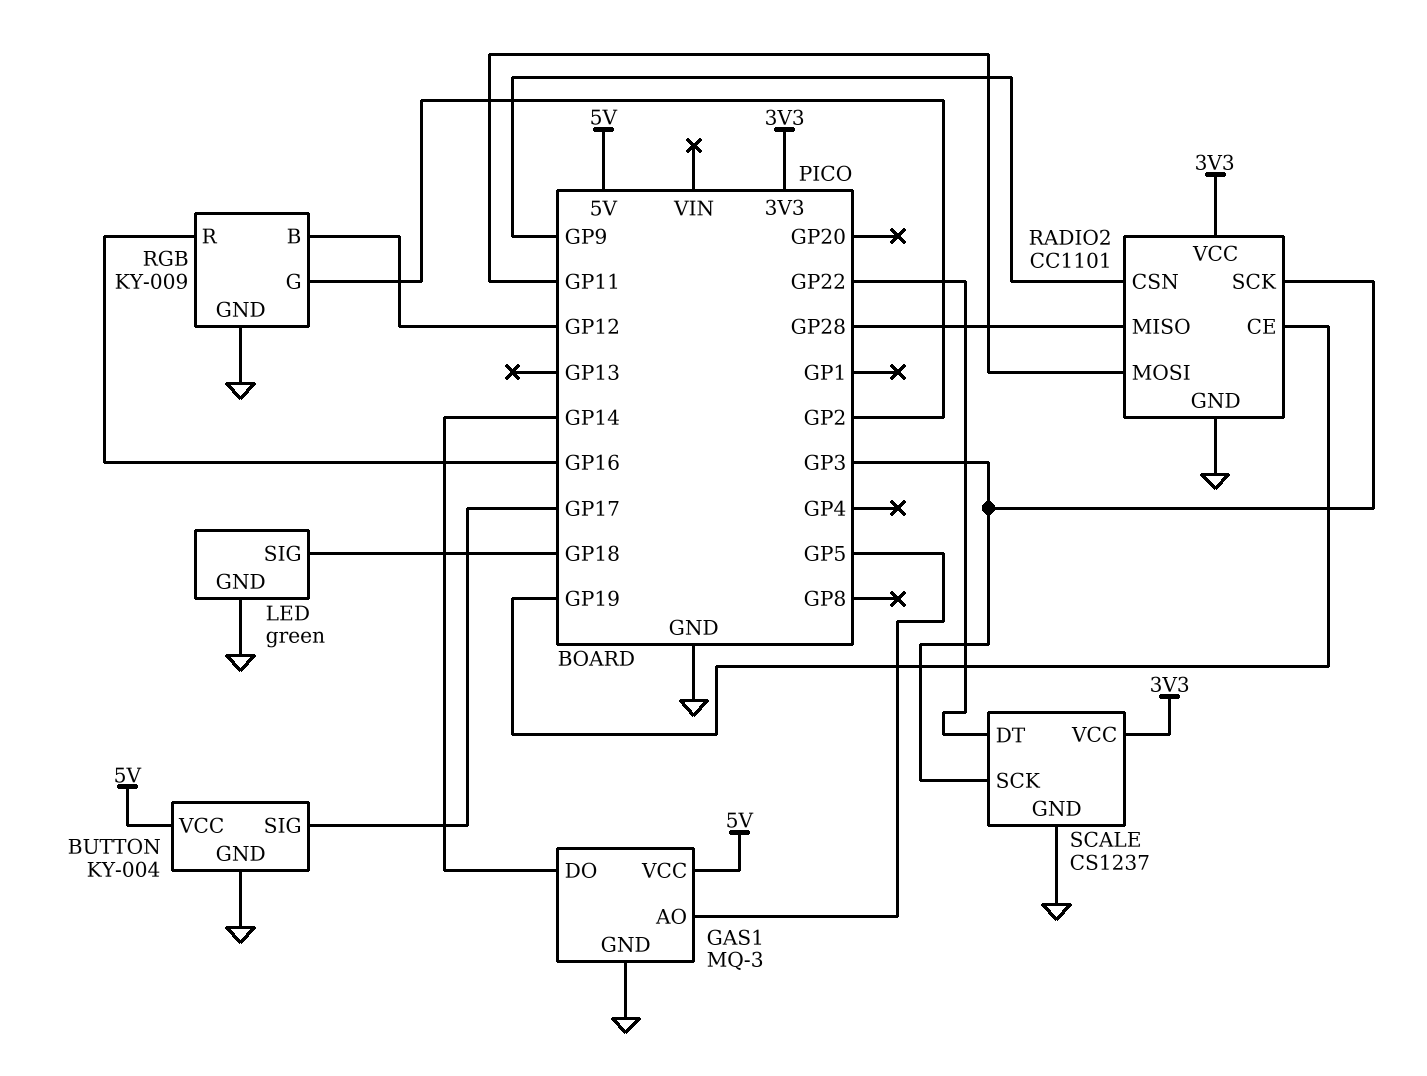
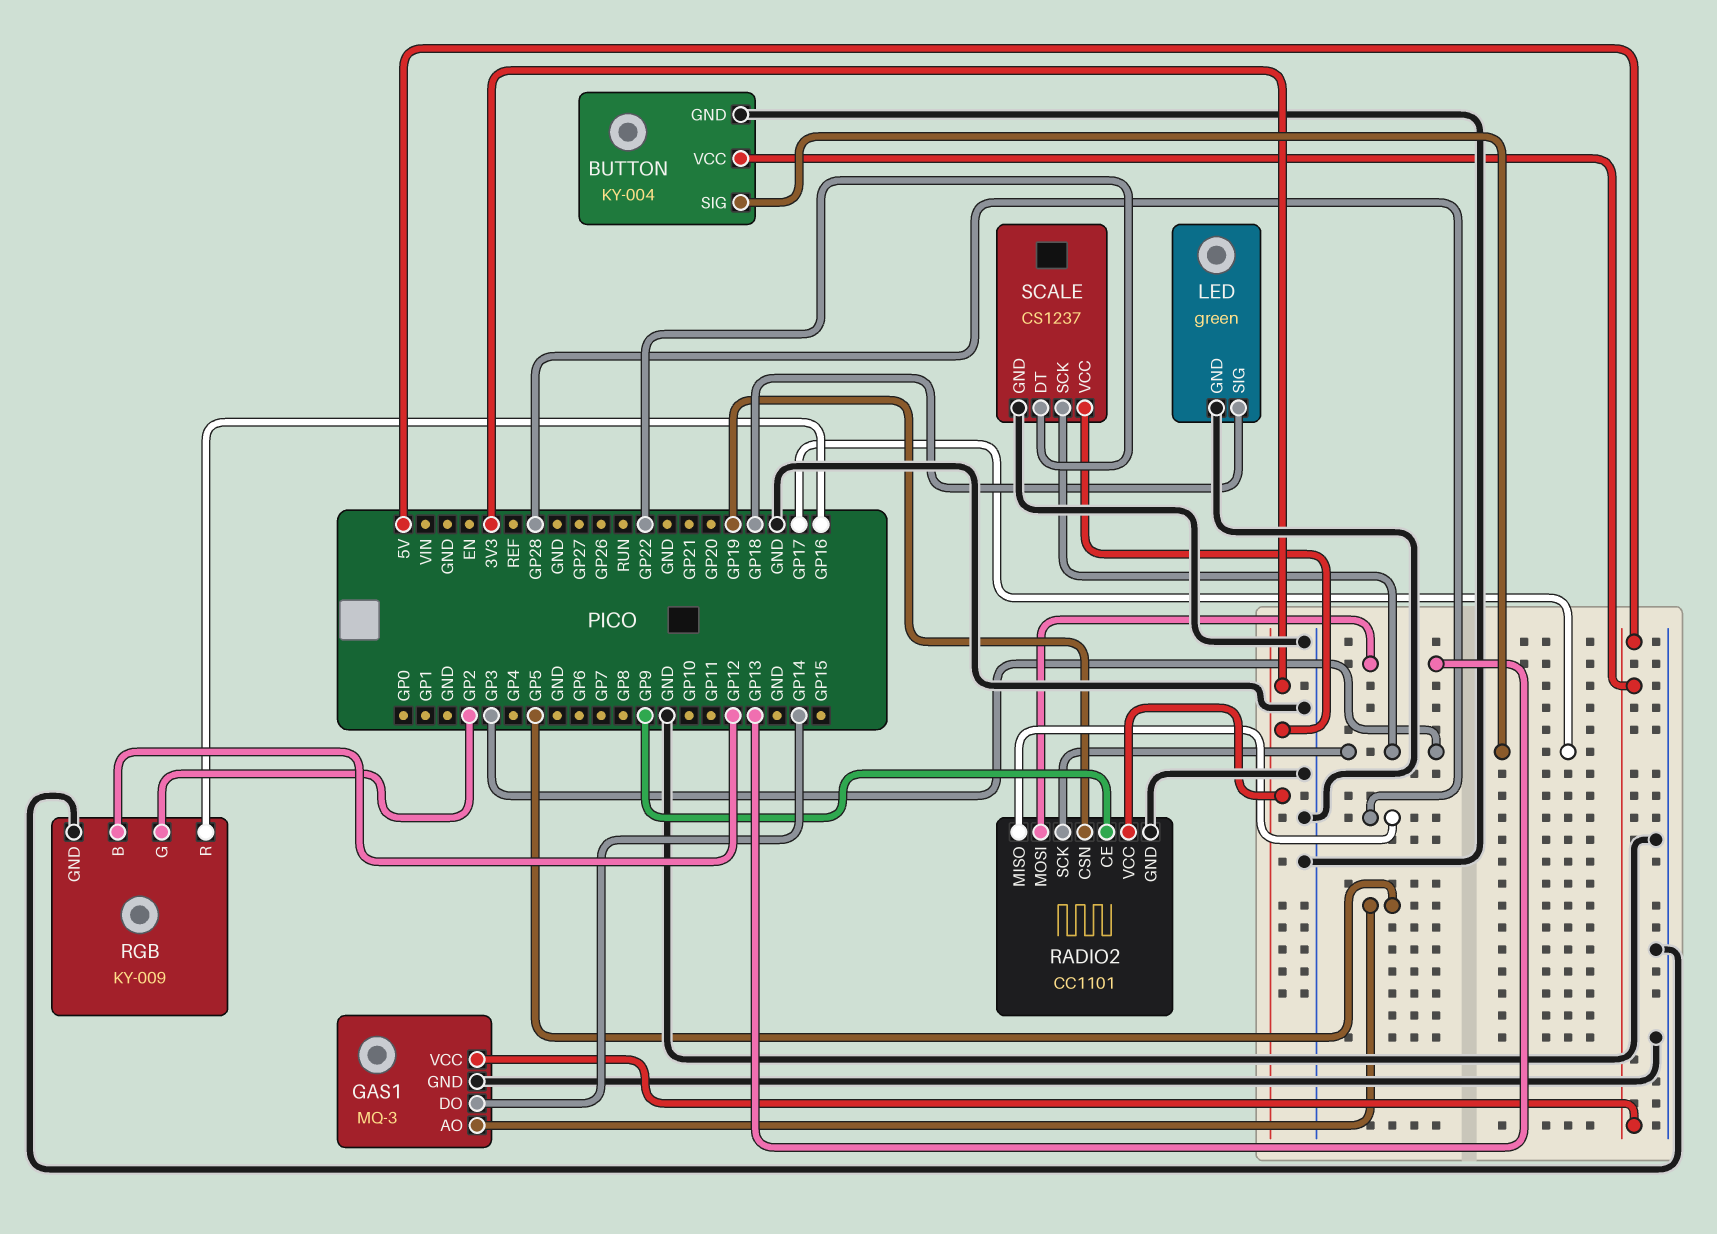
RADIO2 pin CE: GP19 -> GP9
RADIO2 pin CSN: GP9 -> GP19
RADIO2 pin MOSI: GP11 -> GP13

